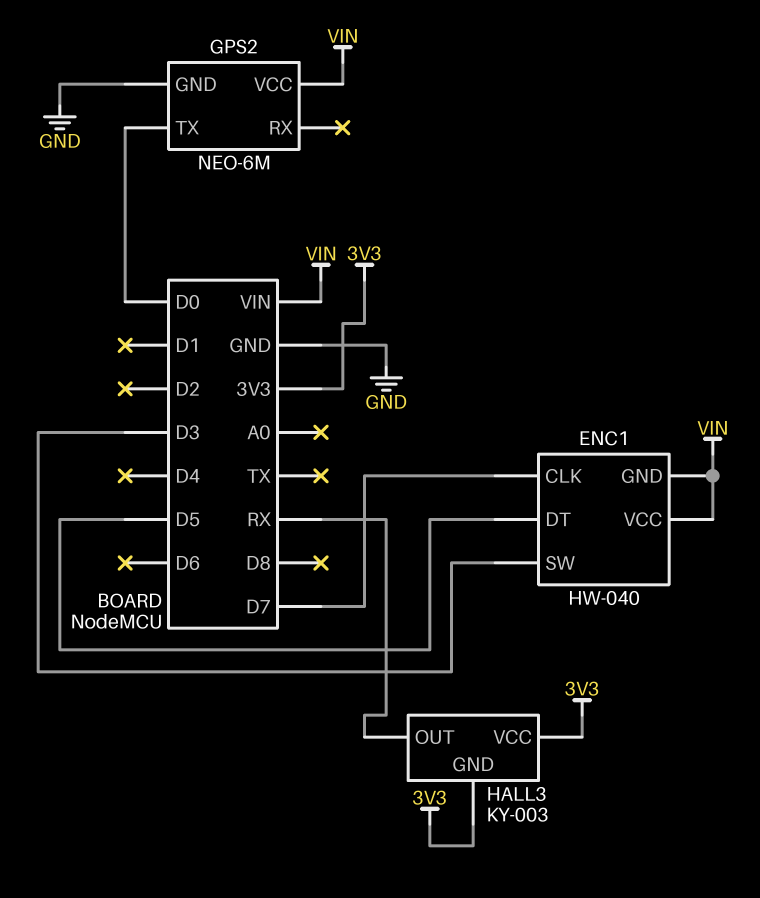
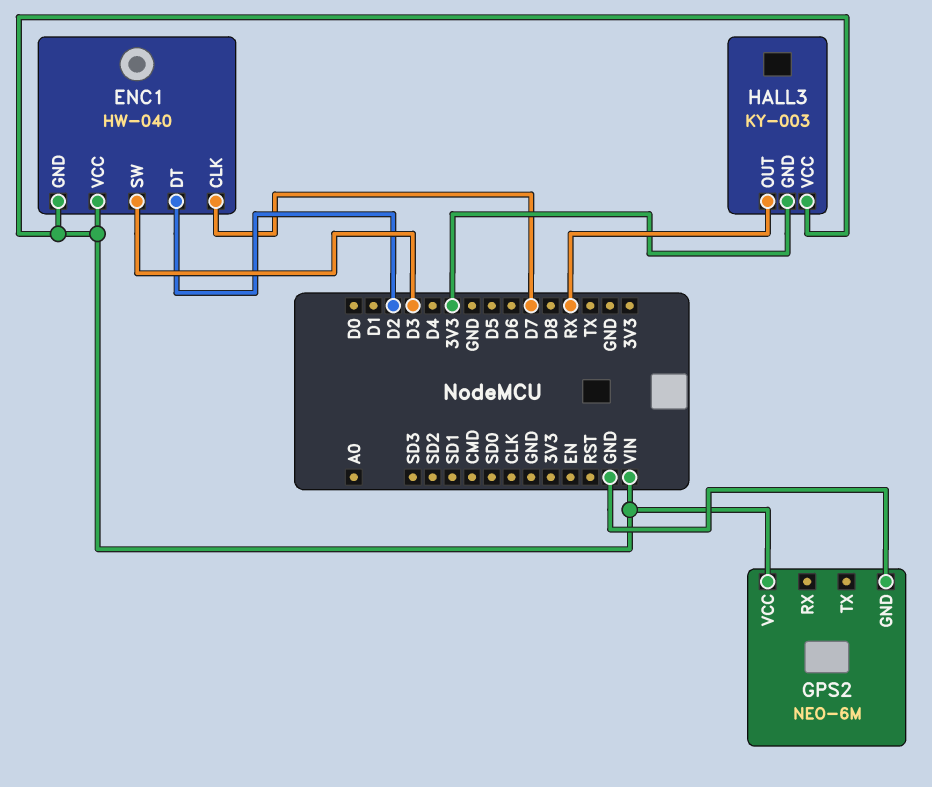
ENC1 pin DT: D5 -> D2
GPS2 pin TX: D0 -> none
HALL3 pin VCC: 3V3 -> VIN

